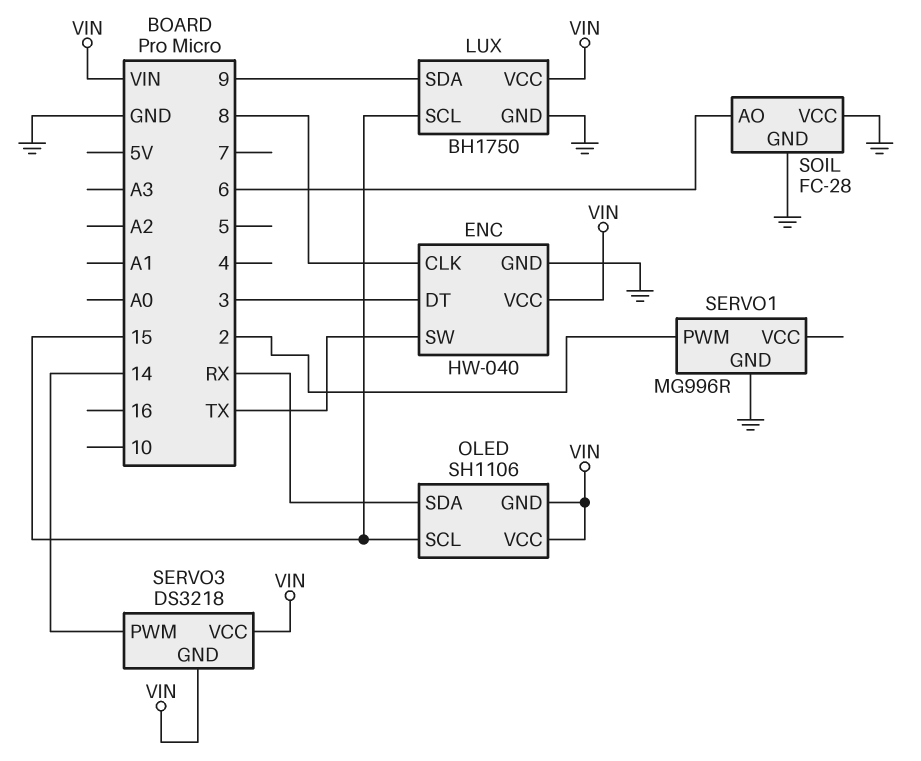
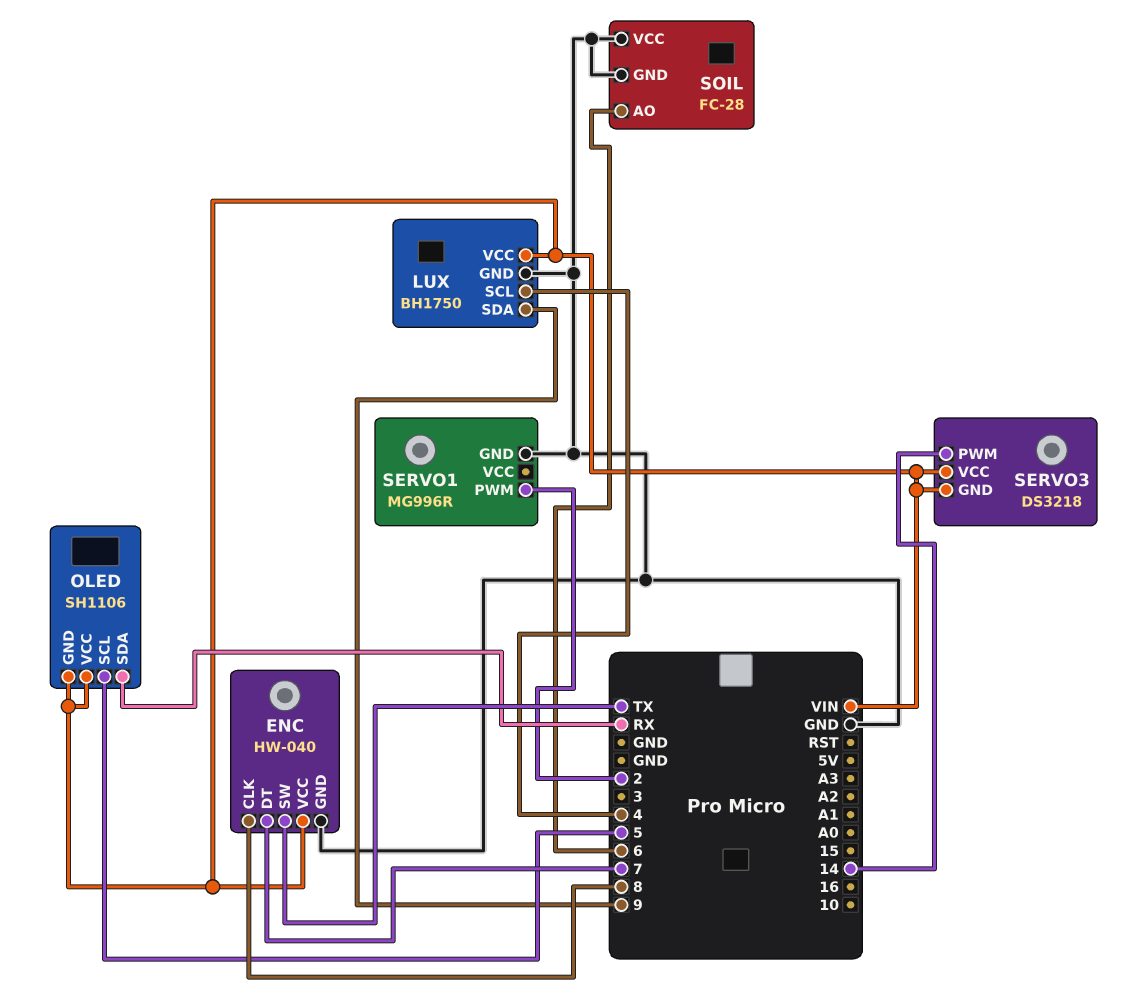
ENC pin DT: 3 -> 7
LUX pin SCL: 15 -> 4
OLED pin SCL: 15 -> 5

